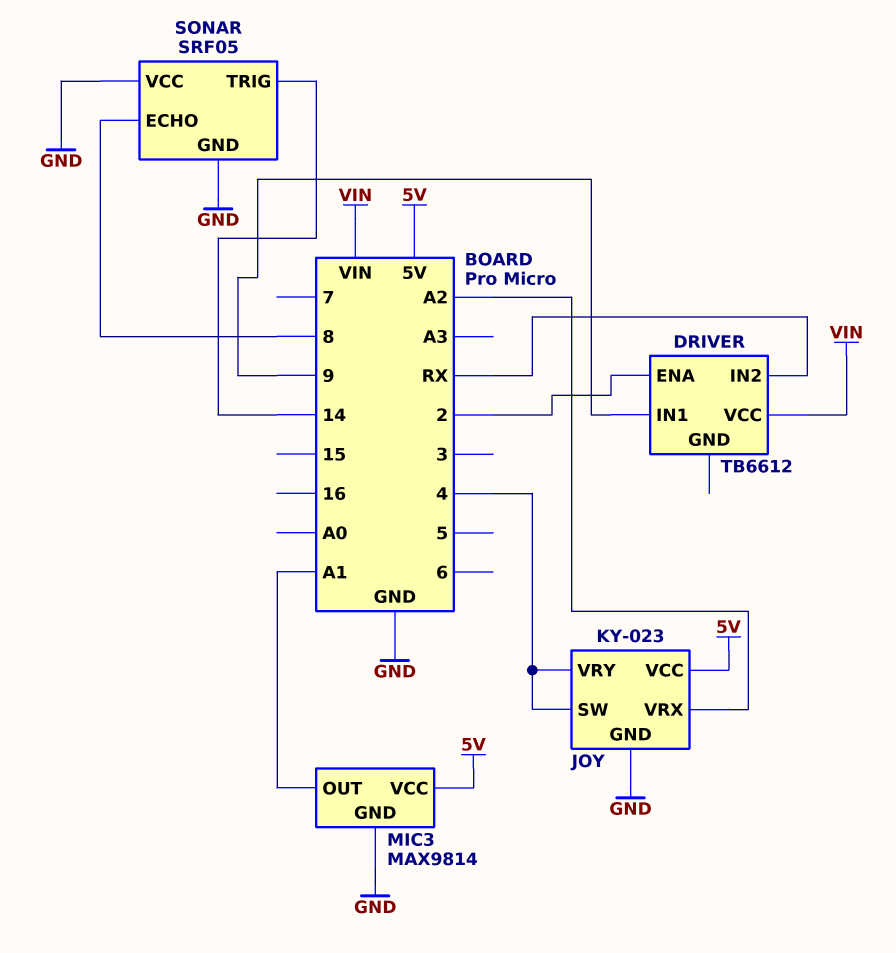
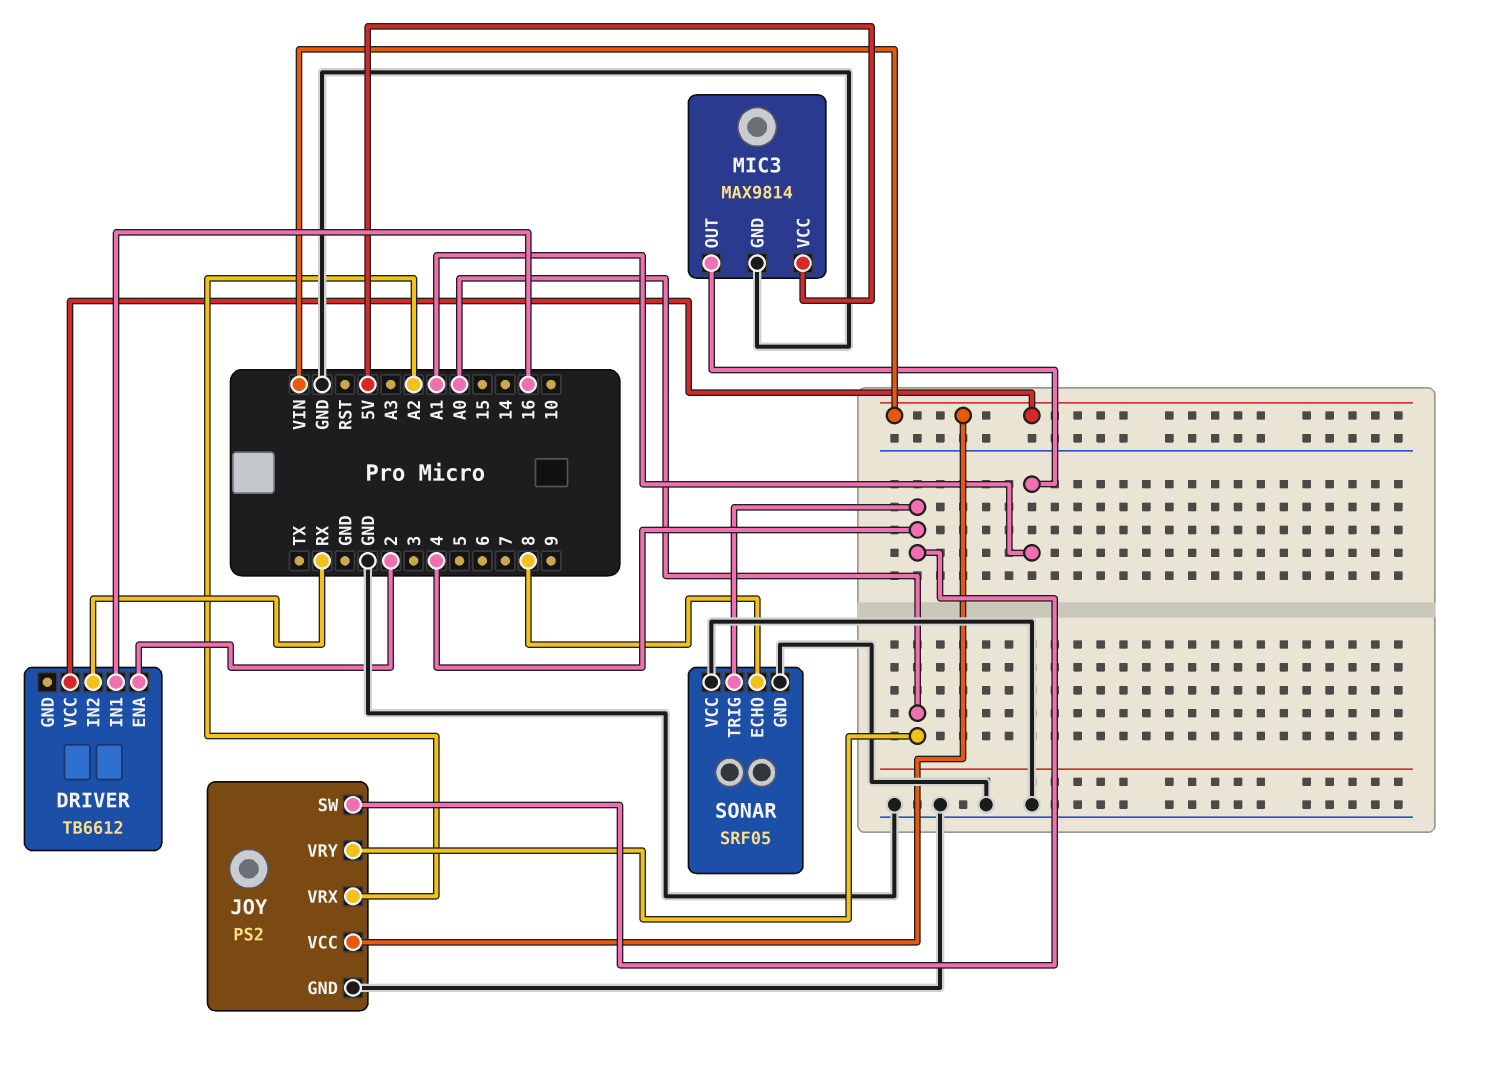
DRIVER pin IN1: 9 -> 16
JOY: KY-023 -> PS2
JOY pin VCC: 5V -> VIN
JOY pin VRY: 4 -> A0
SONAR pin TRIG: 14 -> 4

